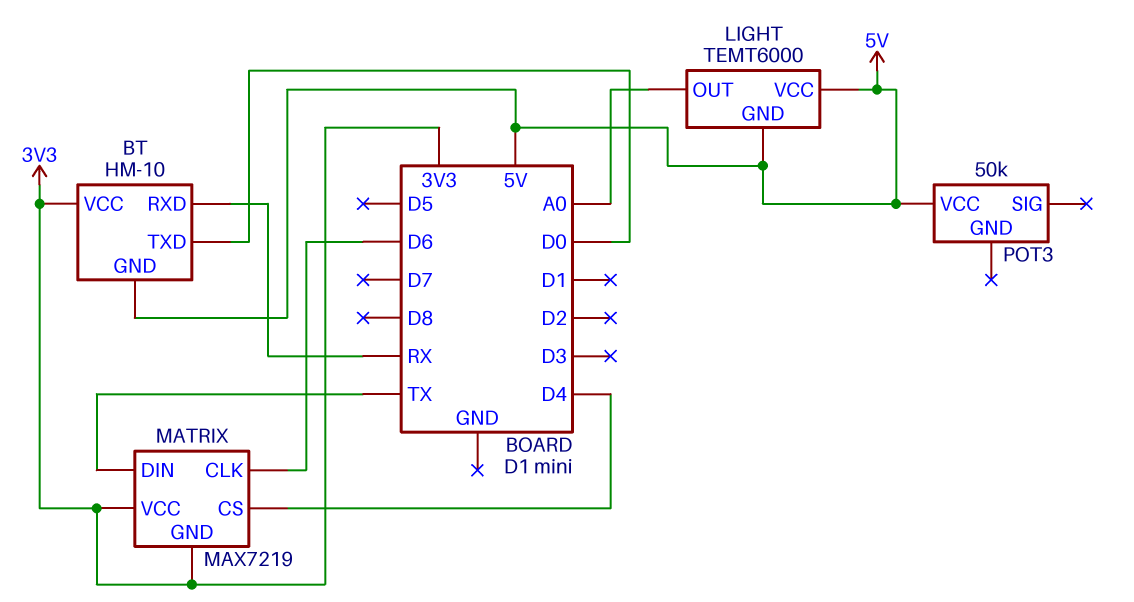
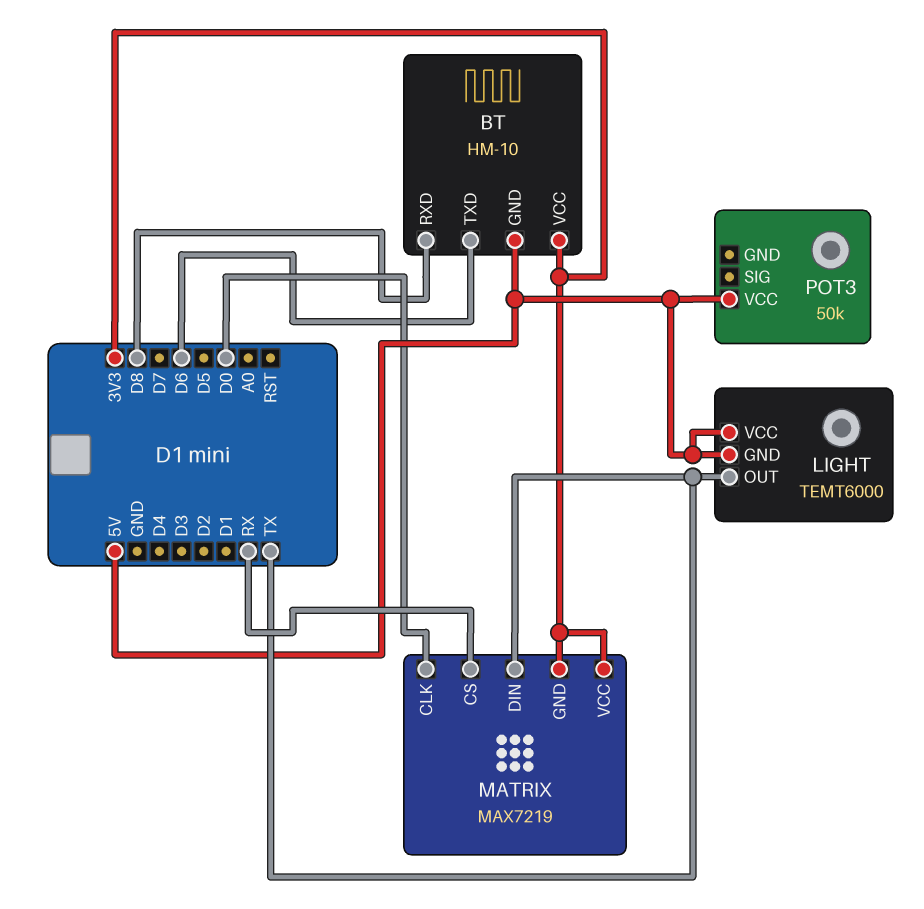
BT pin RXD: RX -> D8
BT pin TXD: D0 -> D6
LIGHT pin OUT: A0 -> TX
MATRIX pin CLK: D6 -> D0
MATRIX pin CS: D4 -> RX

